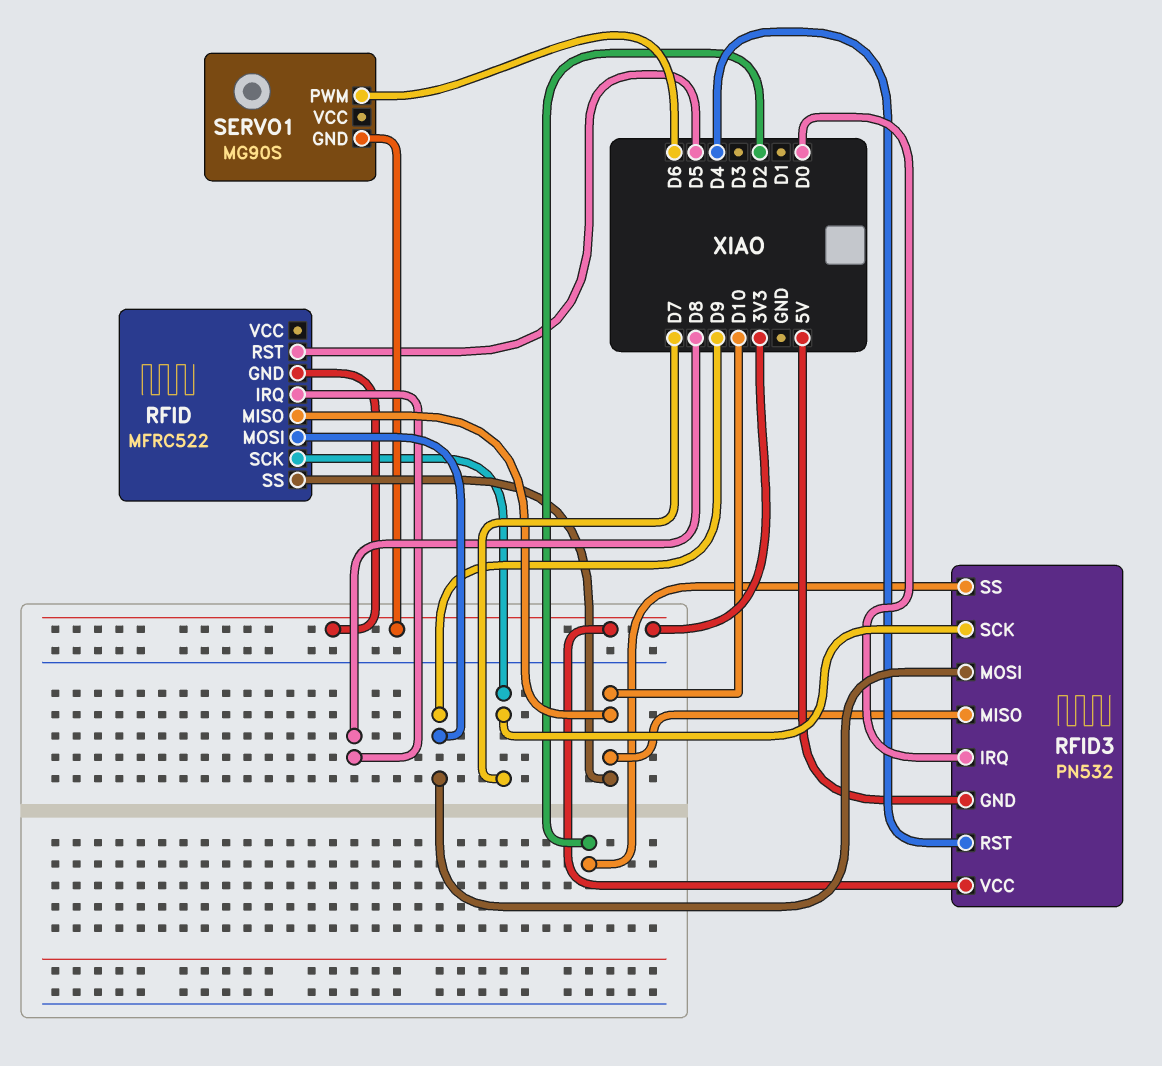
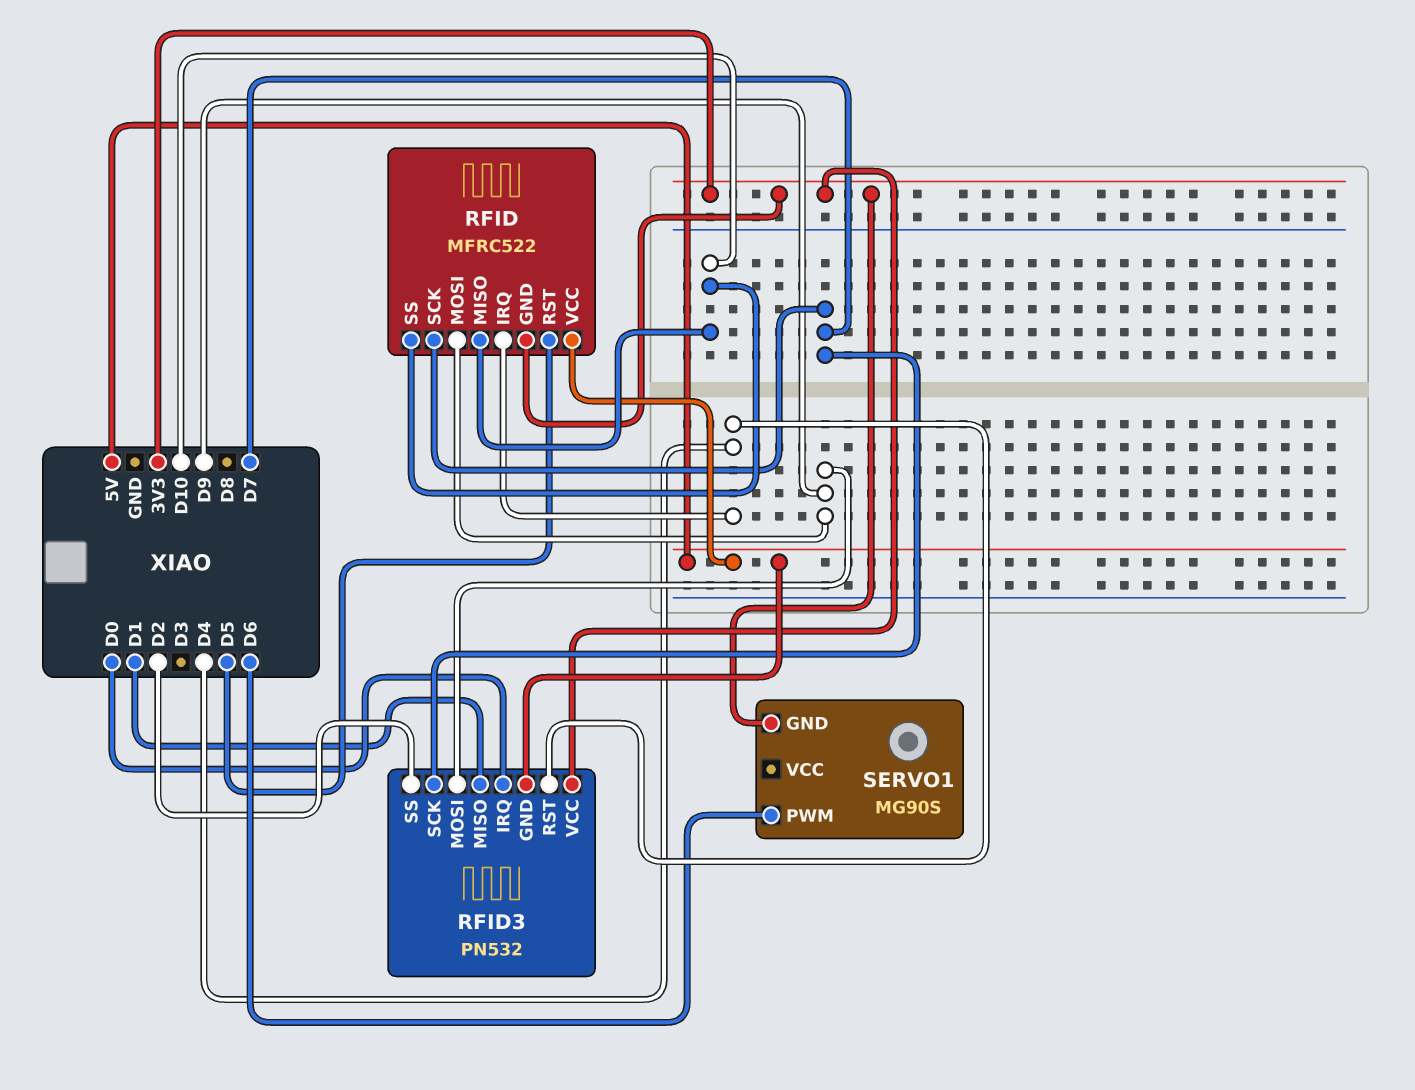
RFID pin IRQ: D8 -> D4
RFID pin VCC: none -> 5V
RFID3 pin MISO: D10 -> D1

